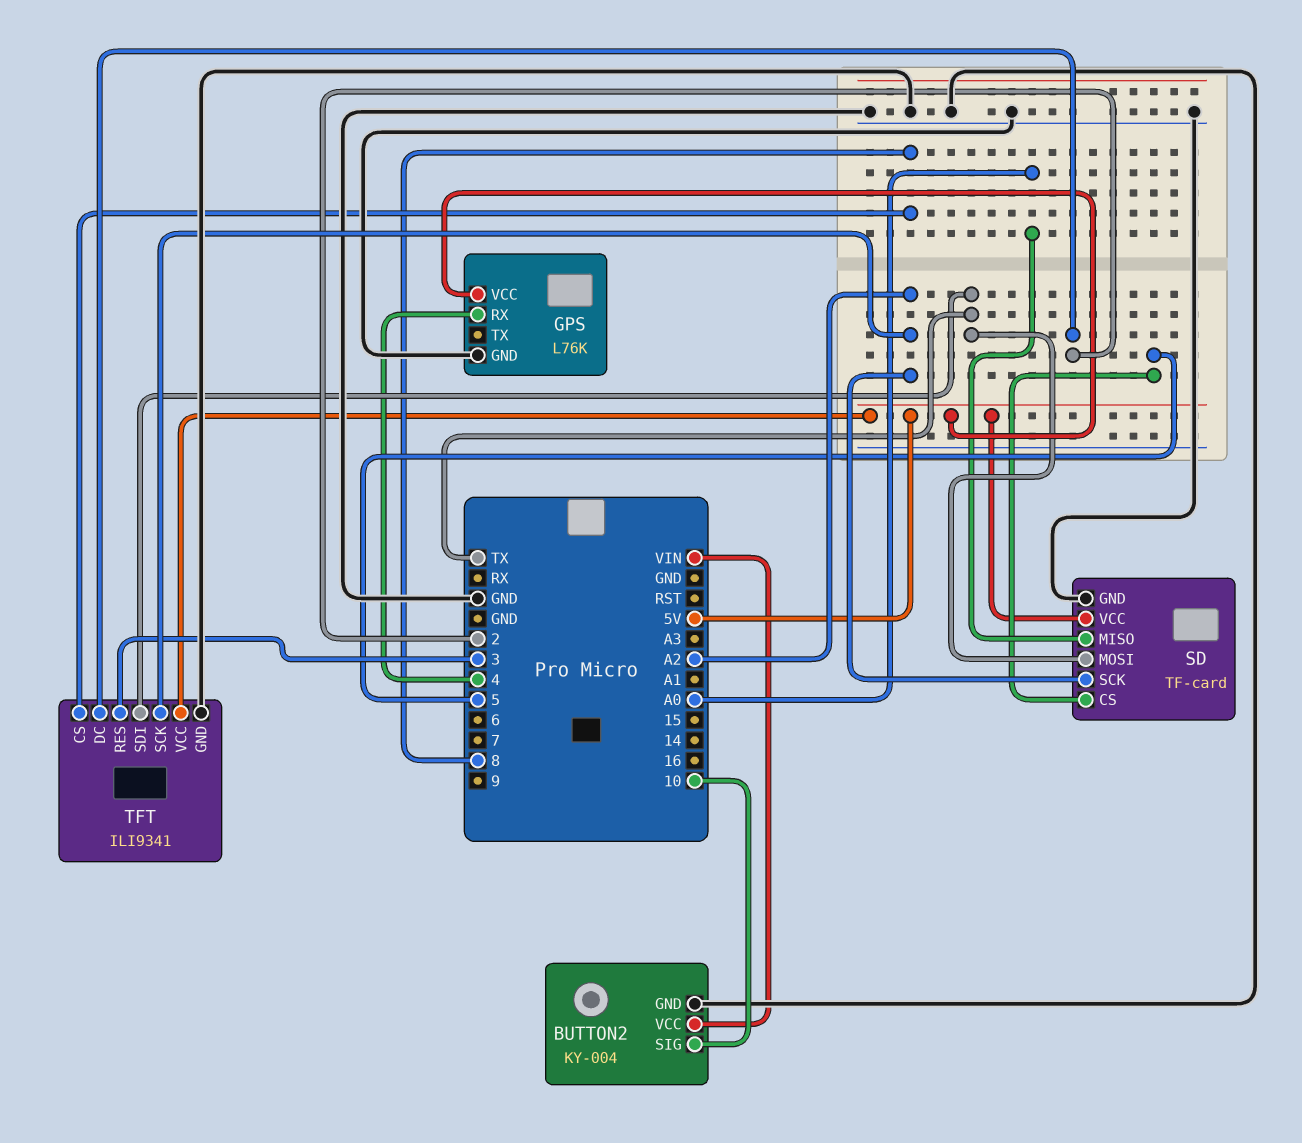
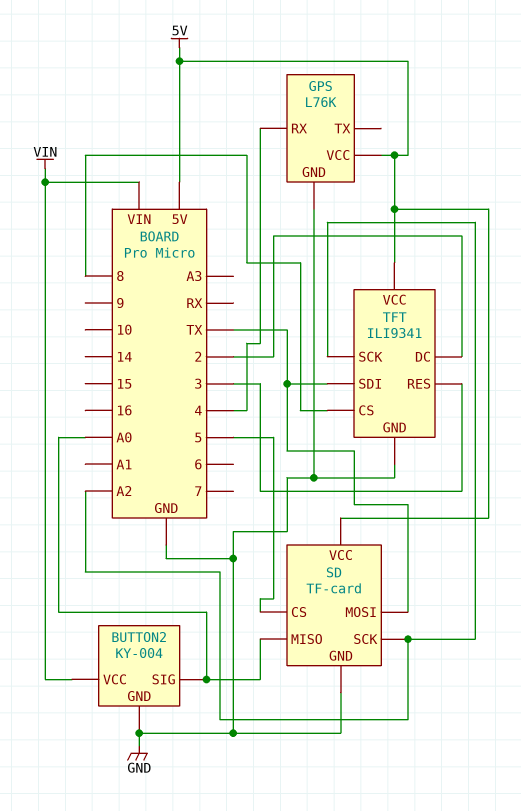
BUTTON2 pin SIG: 10 -> A0

